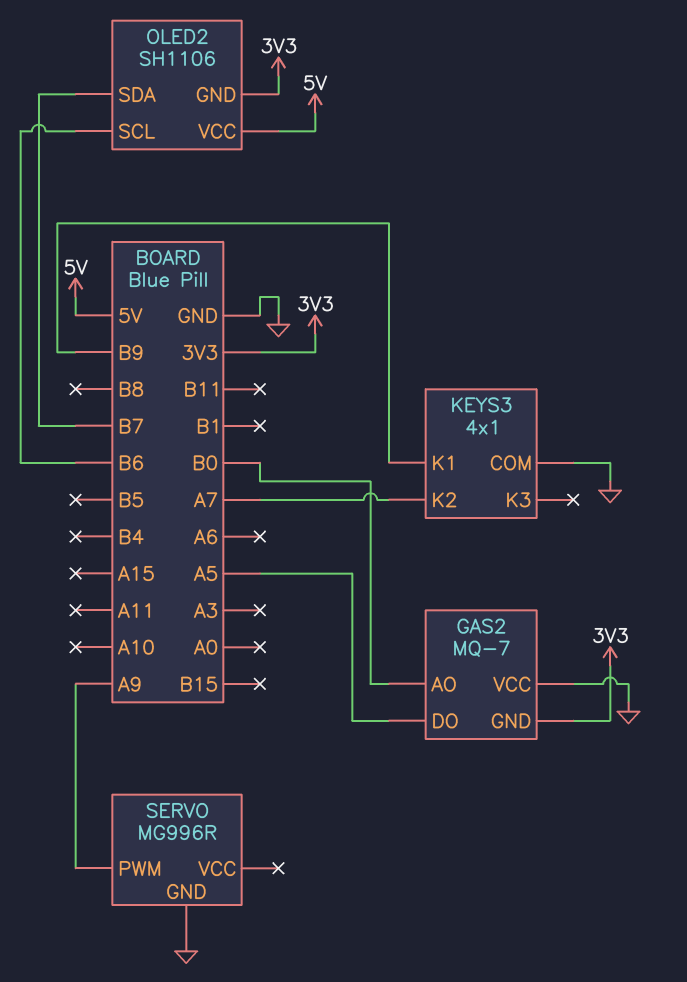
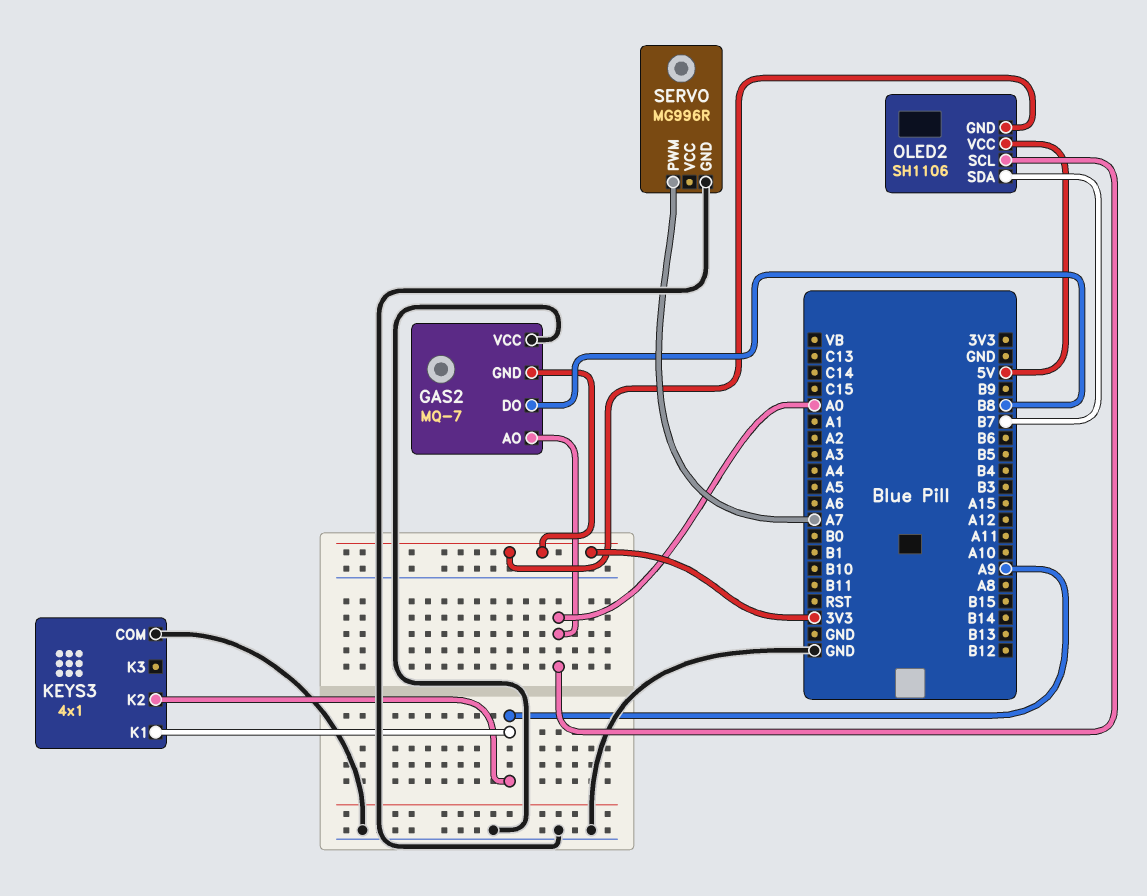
GAS2 pin AO: B0 -> A0
GAS2 pin DO: A5 -> B8
KEYS3 pin K1: B9 -> A9
KEYS3 pin K2: A7 -> A9
OLED2 pin SCL: B6 -> A0
SERVO pin PWM: A9 -> A7

